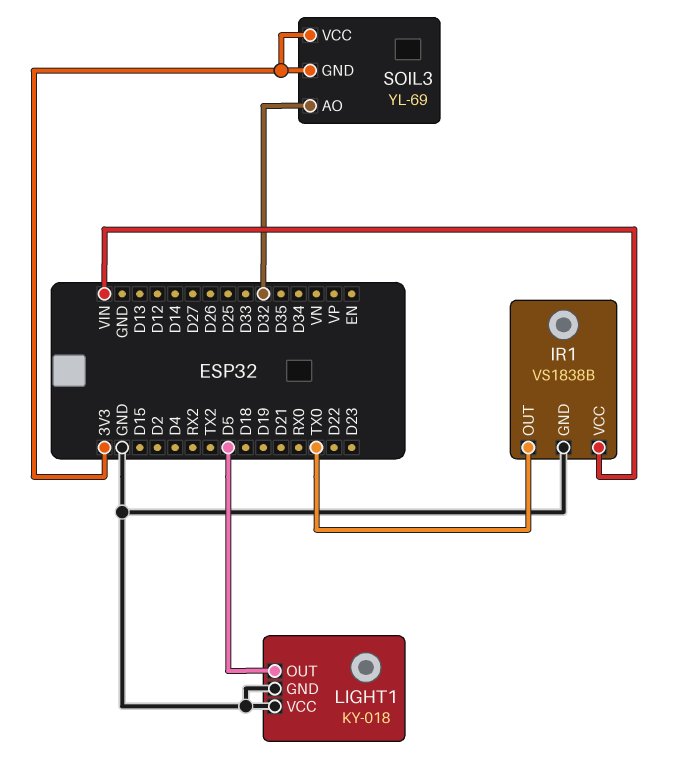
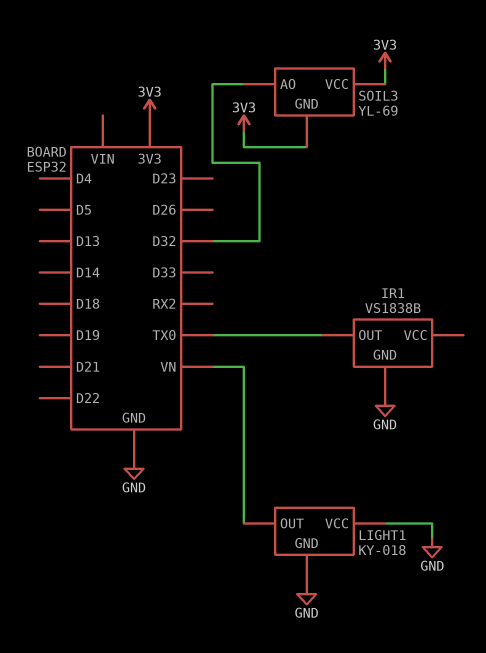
IR1 pin VCC: VIN -> none
LIGHT1 pin OUT: D5 -> VN

